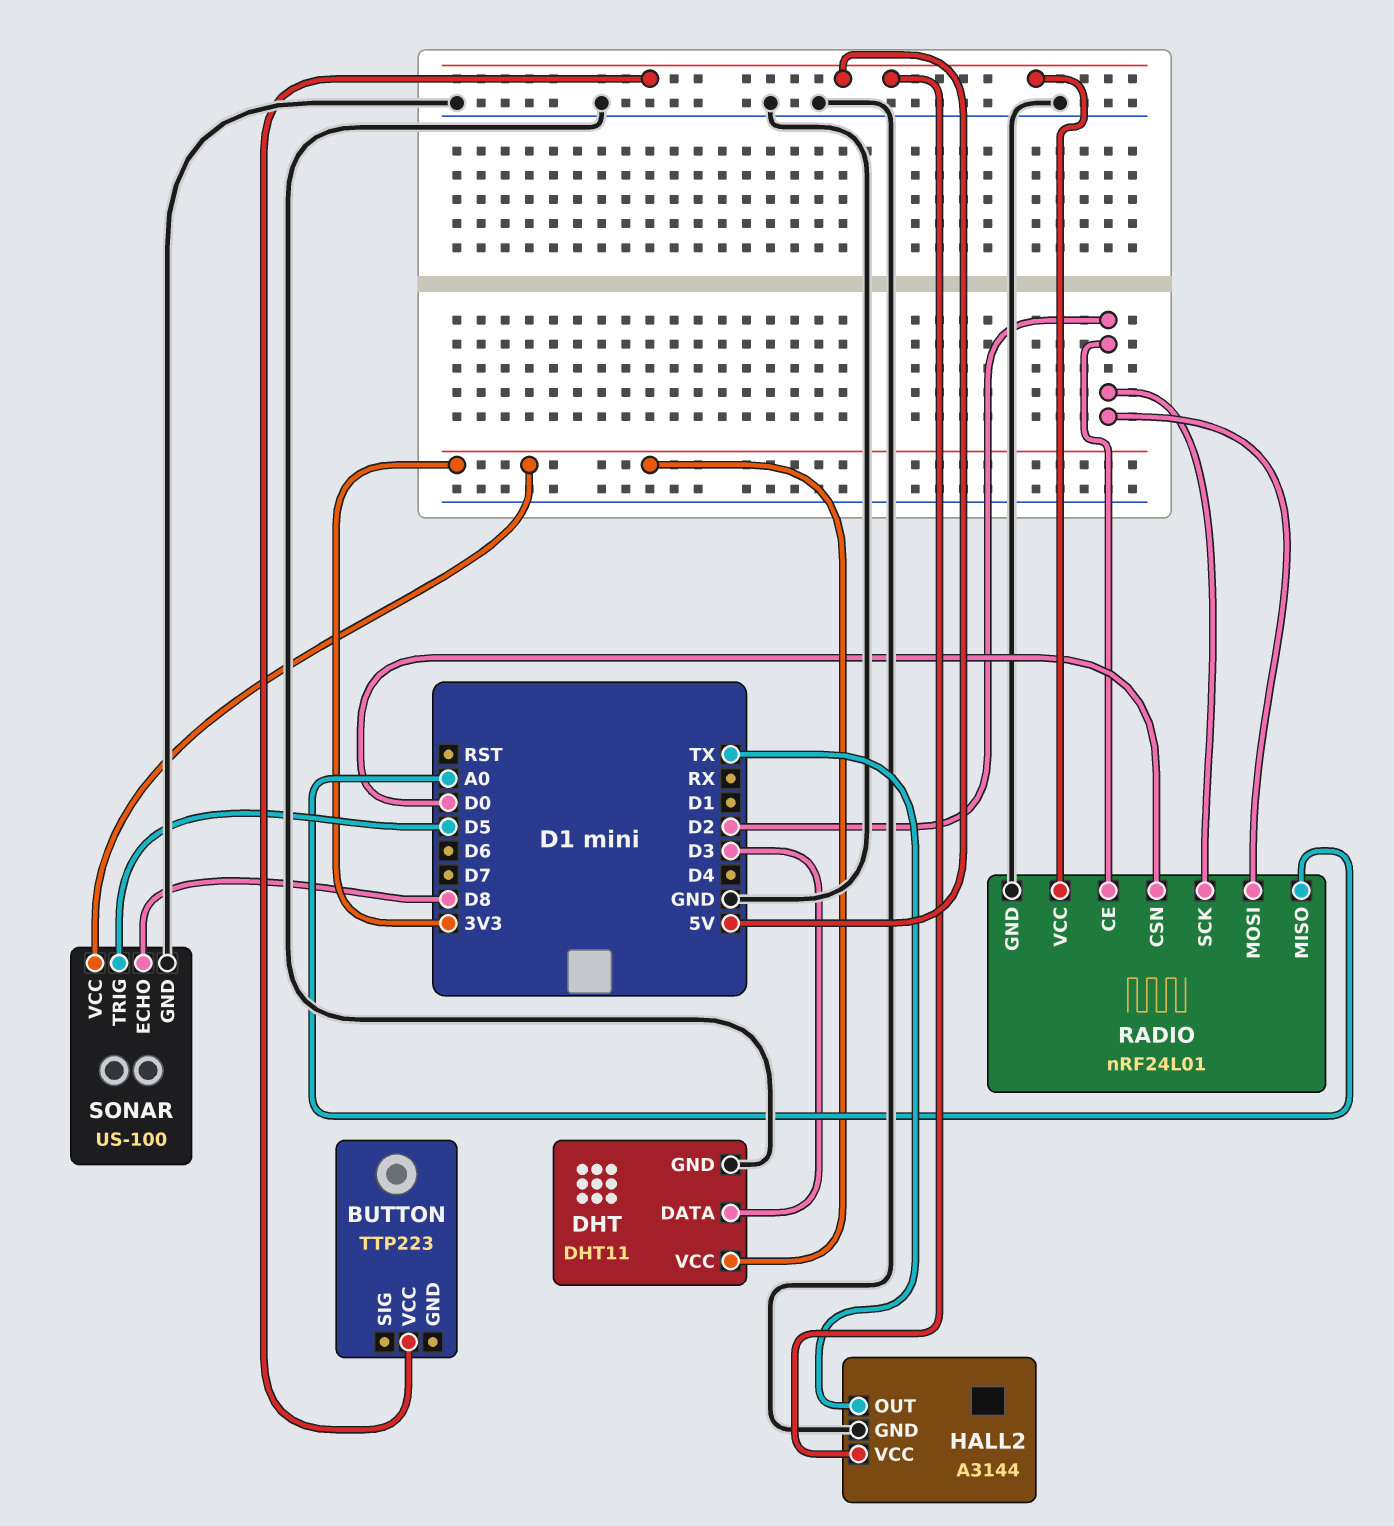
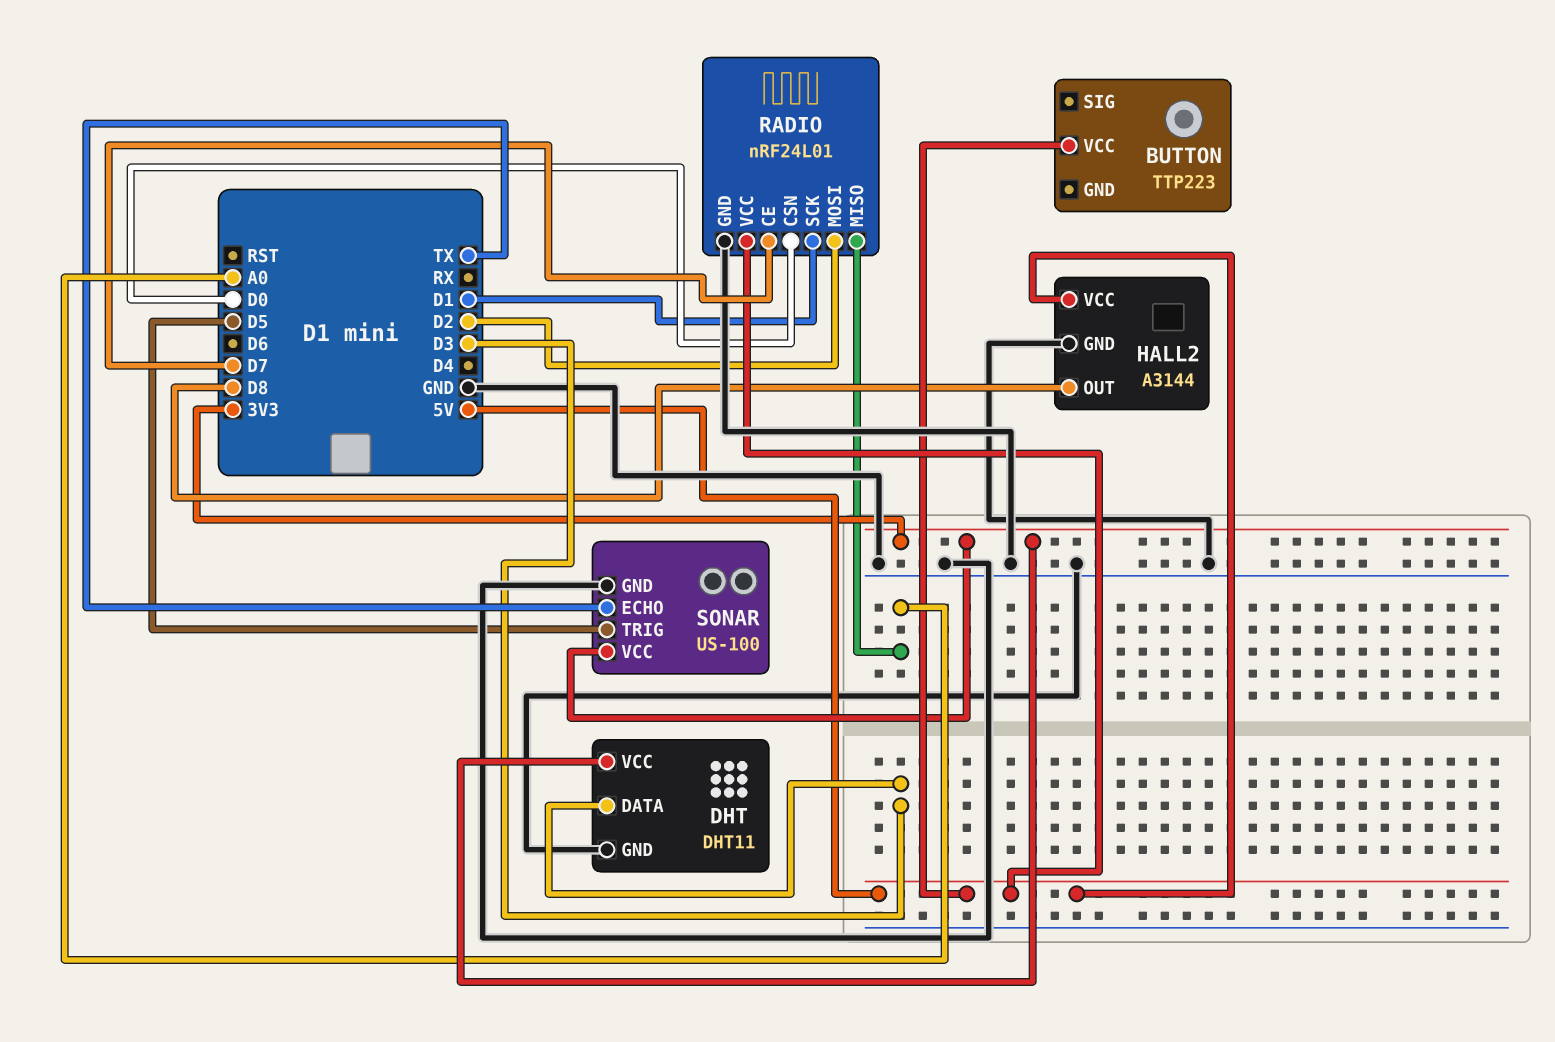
HALL2 pin OUT: TX -> D8
RADIO pin CE: D2 -> D7
RADIO pin SCK: D2 -> D1
SONAR pin ECHO: D8 -> TX

